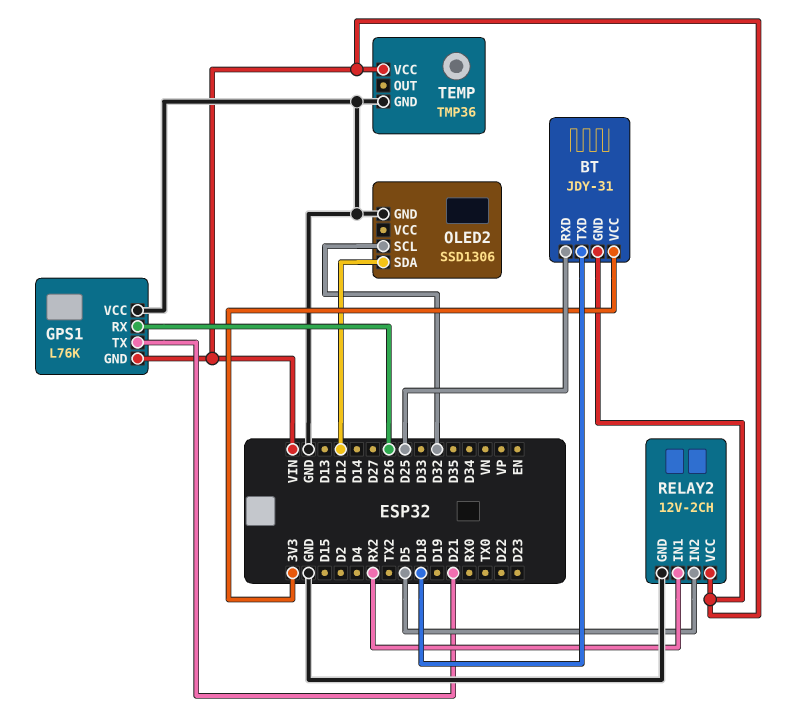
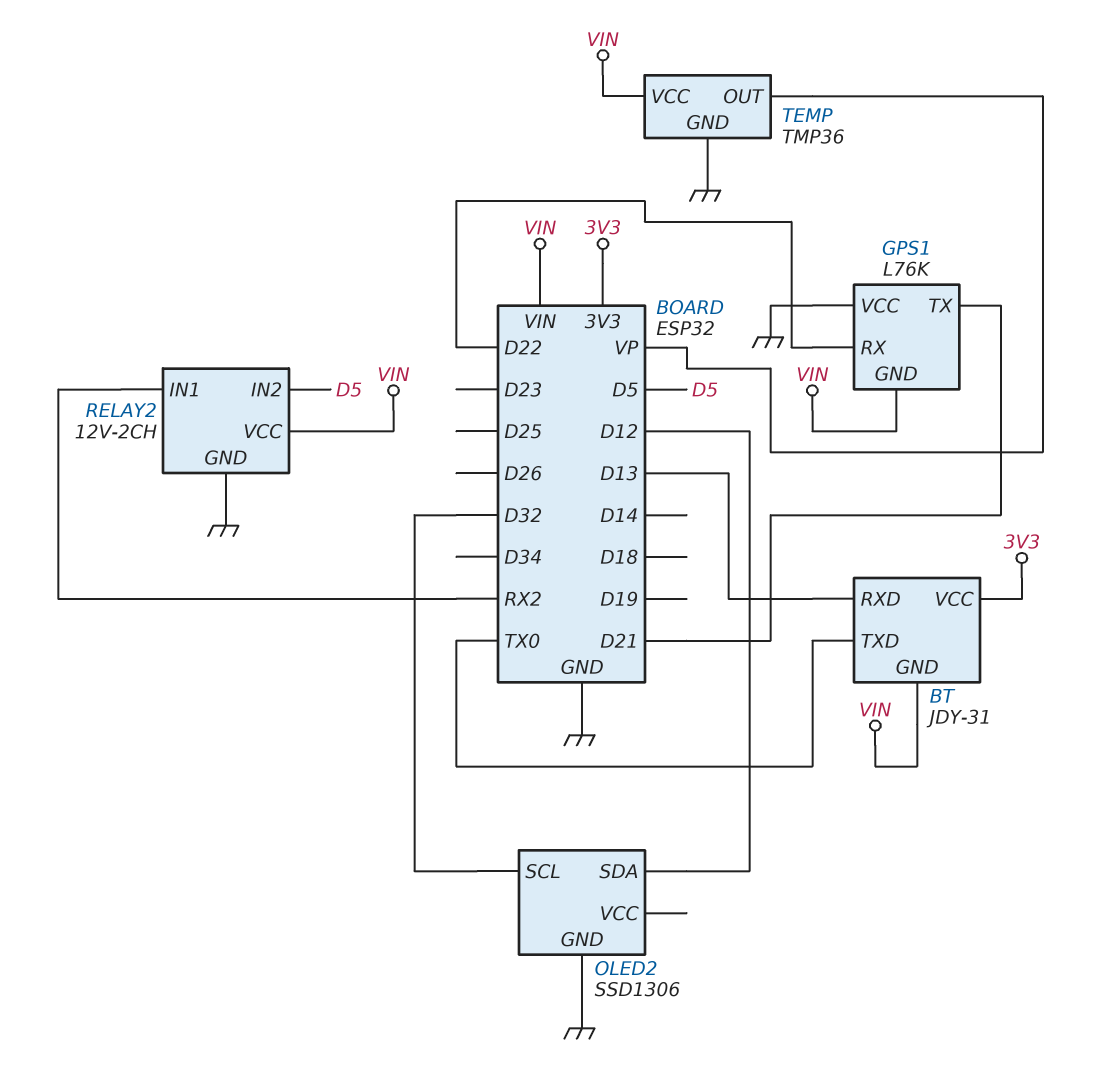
BT pin RXD: D25 -> D13
BT pin TXD: D18 -> TX0
GPS1 pin RX: D26 -> D22
TEMP pin OUT: none -> VP

